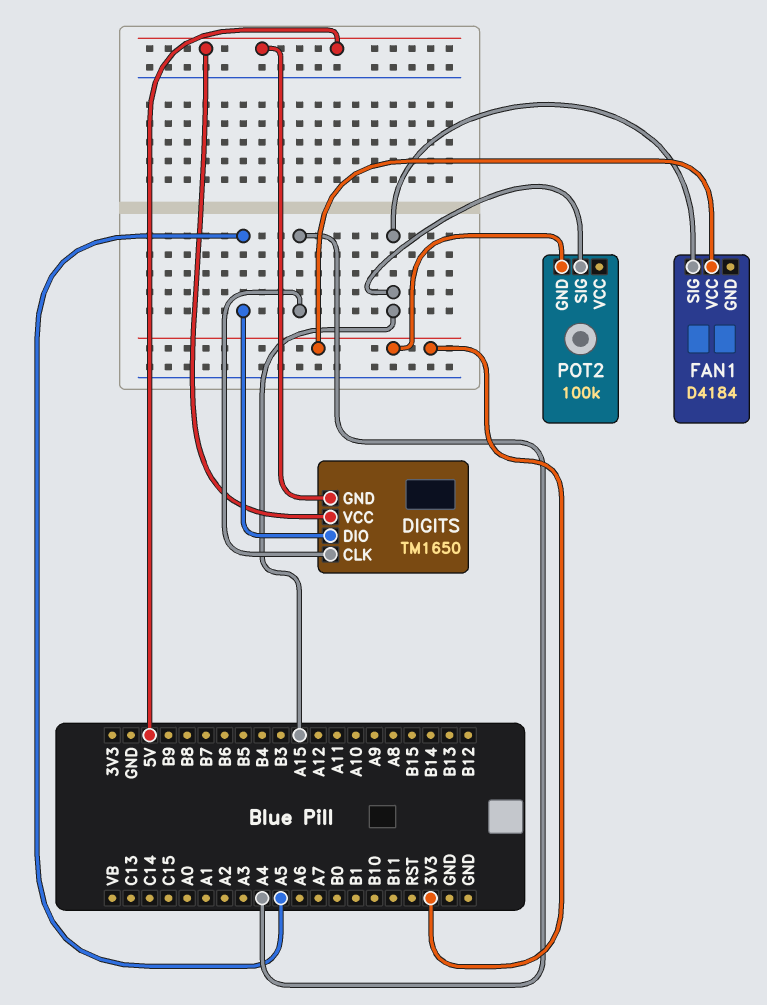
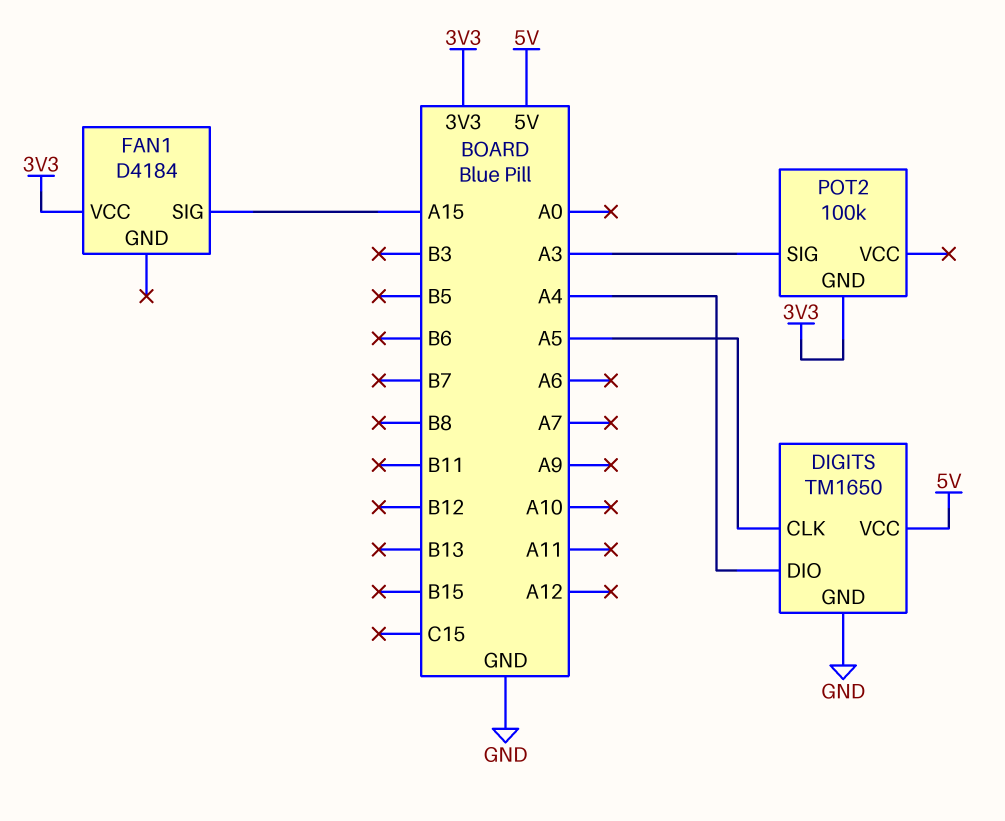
DIGITS pin CLK: A4 -> A5
DIGITS pin DIO: A5 -> A4
DIGITS pin GND: 5V -> GND
POT2 pin SIG: A15 -> A3

